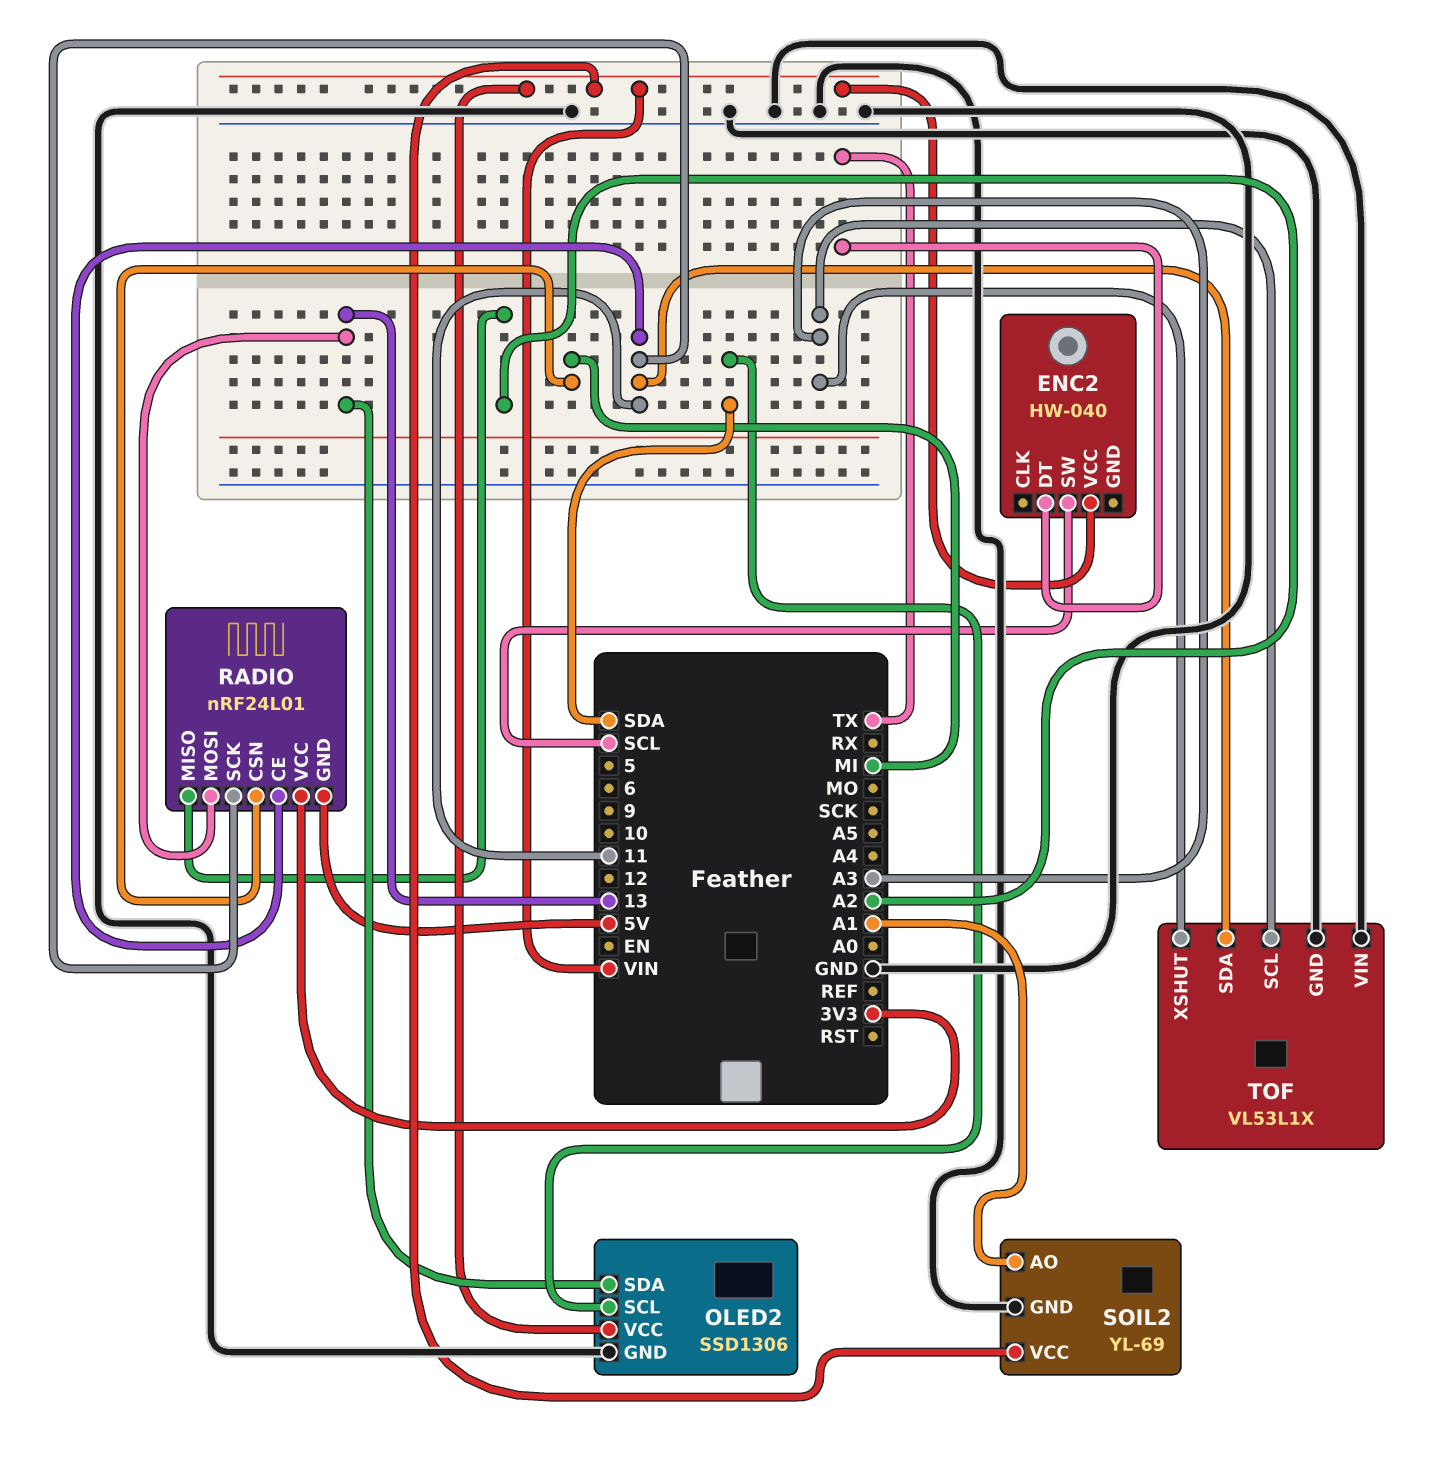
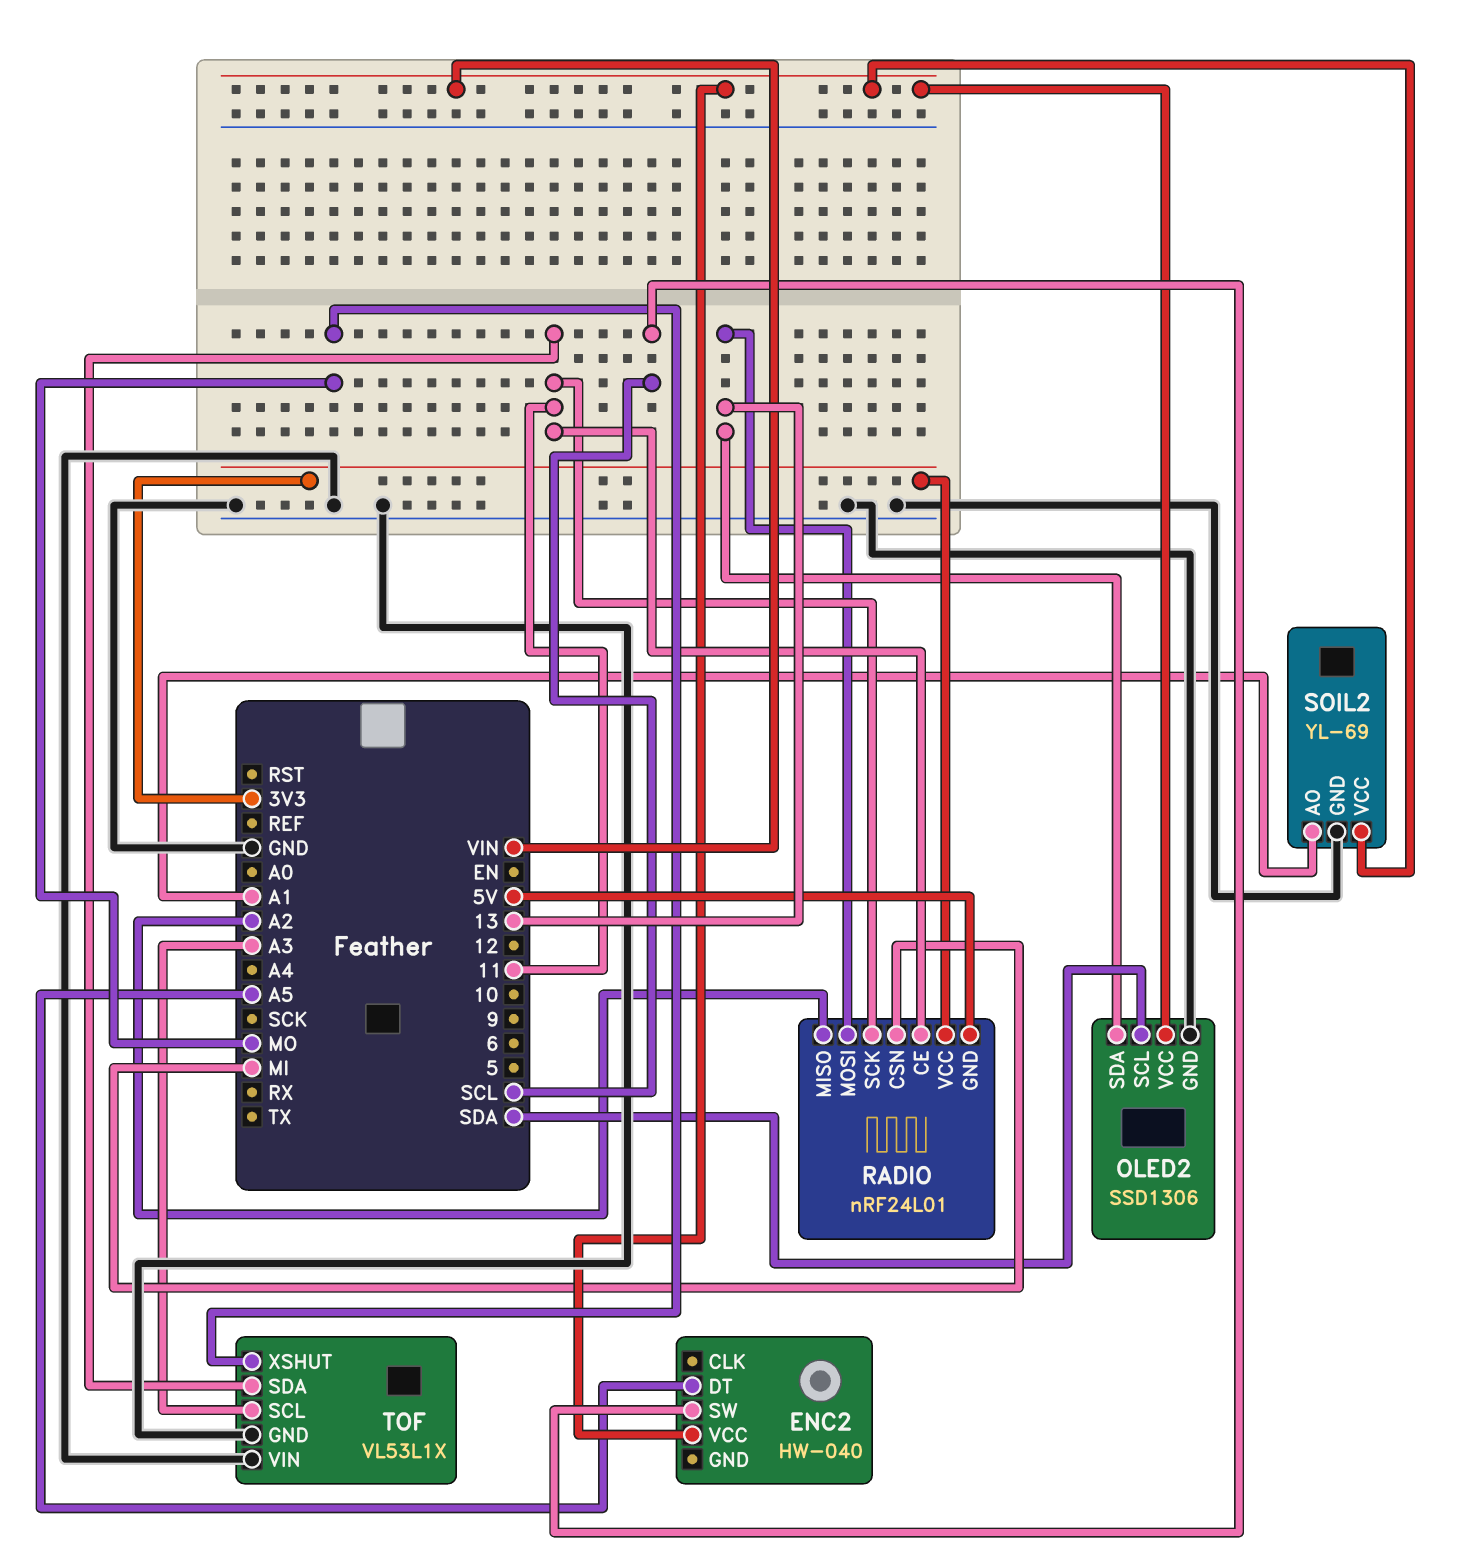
ENC2 pin DT: TX -> A5
TOF pin XSHUT: A3 -> MO

